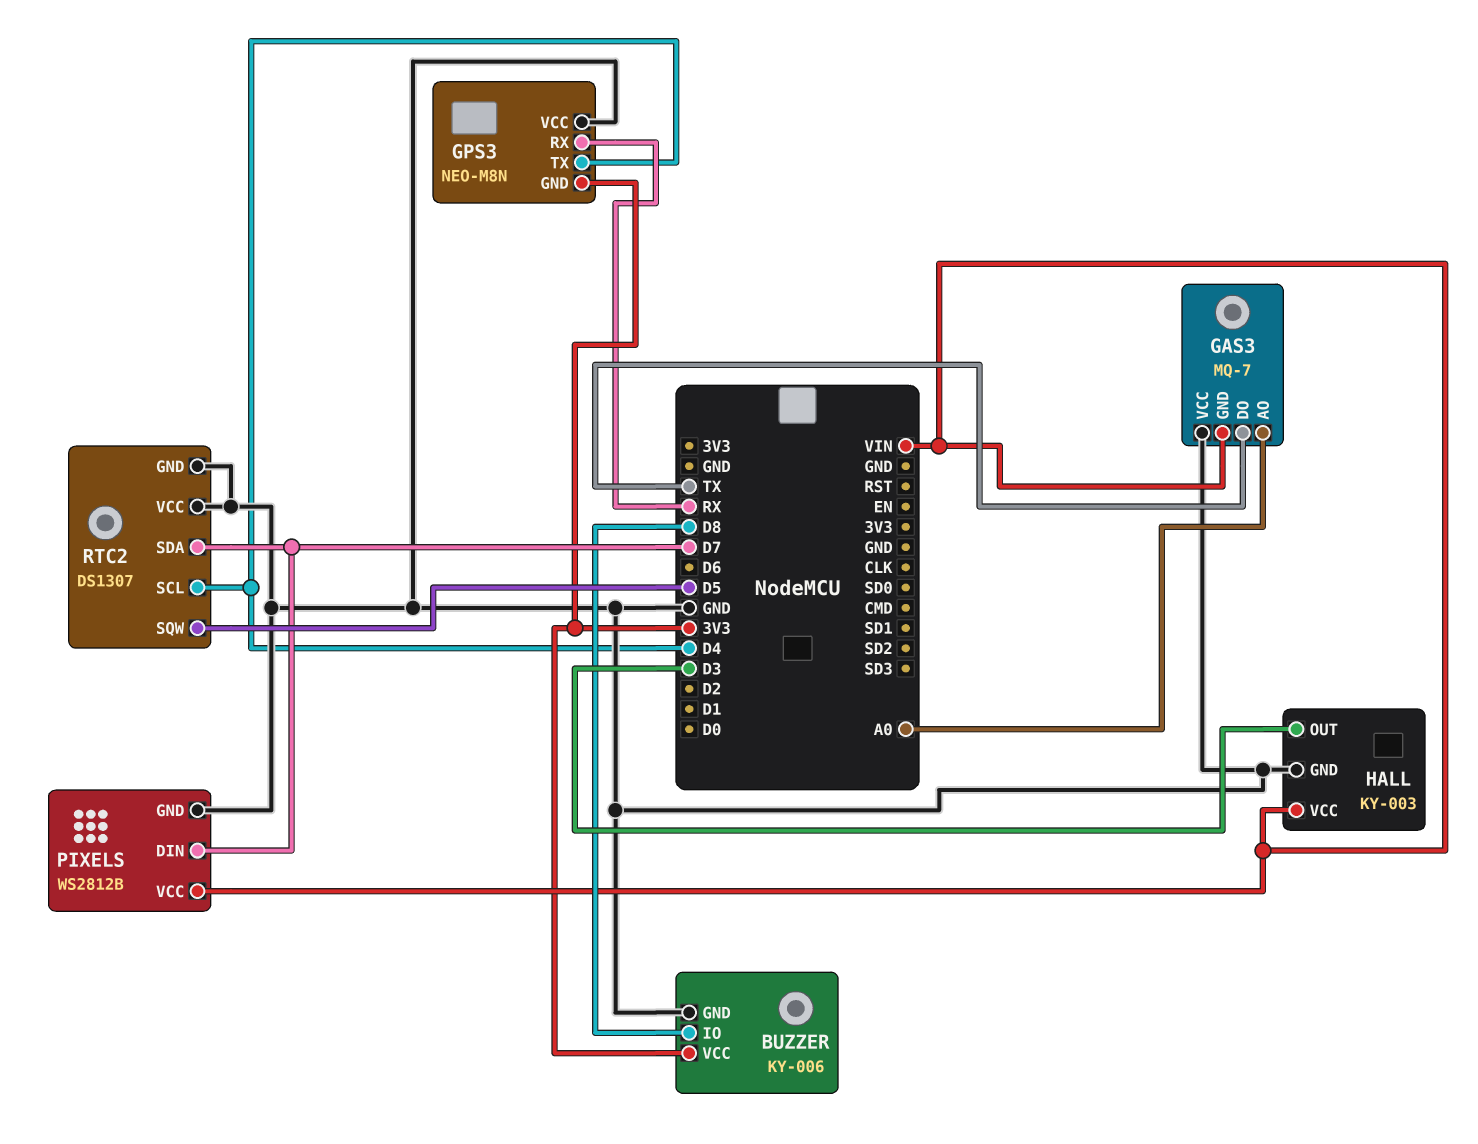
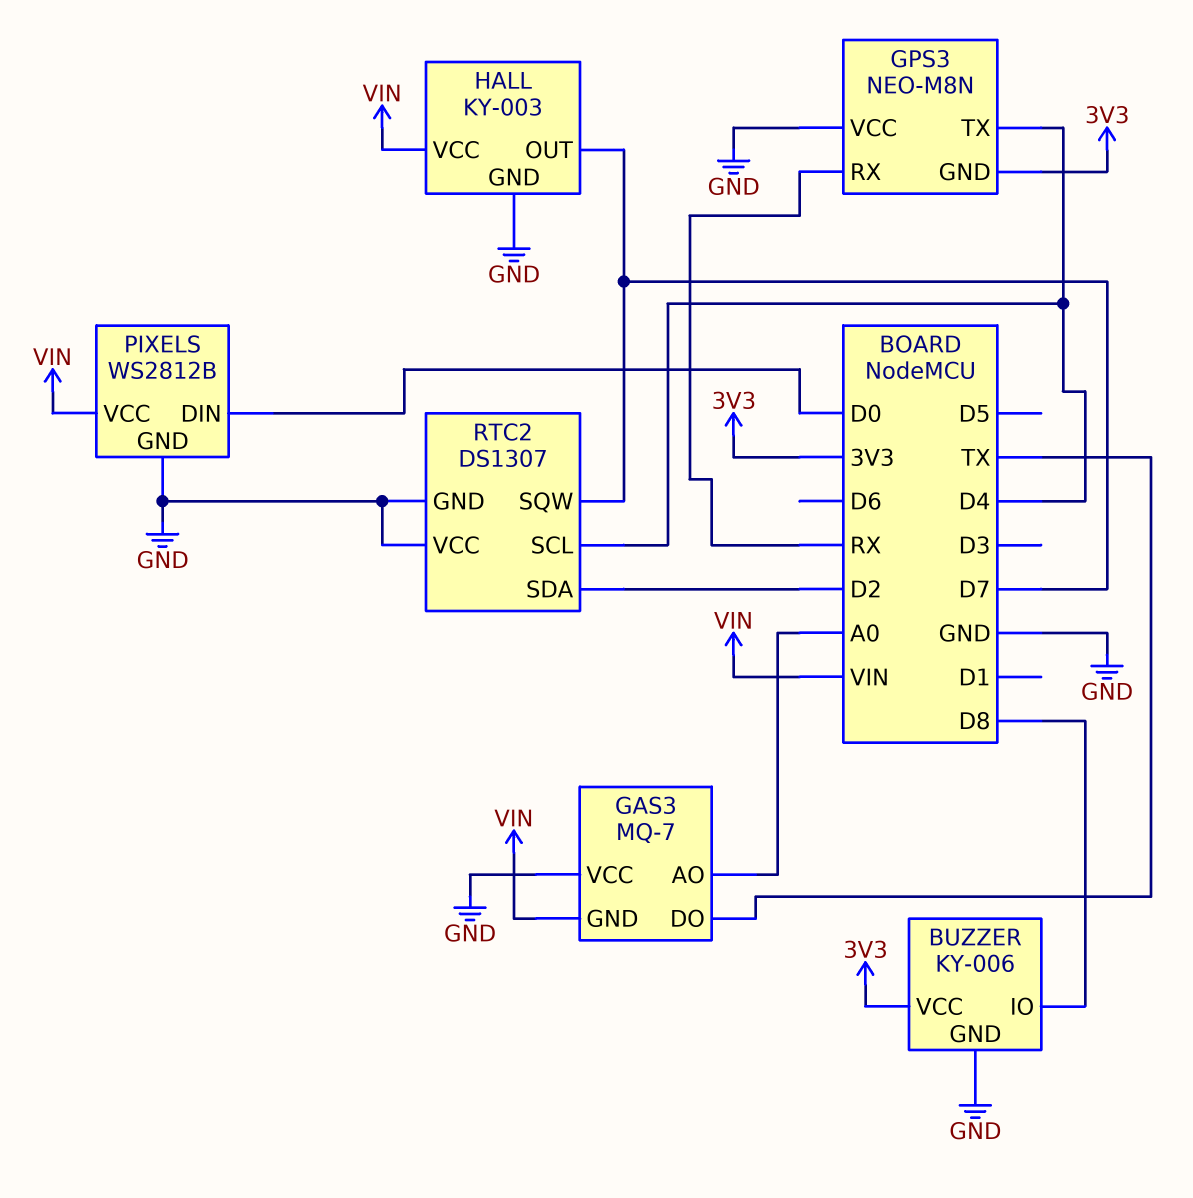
HALL pin OUT: D3 -> D7
PIXELS pin DIN: D7 -> D0
RTC2 pin SDA: D7 -> D2
RTC2 pin SQW: D5 -> D7

